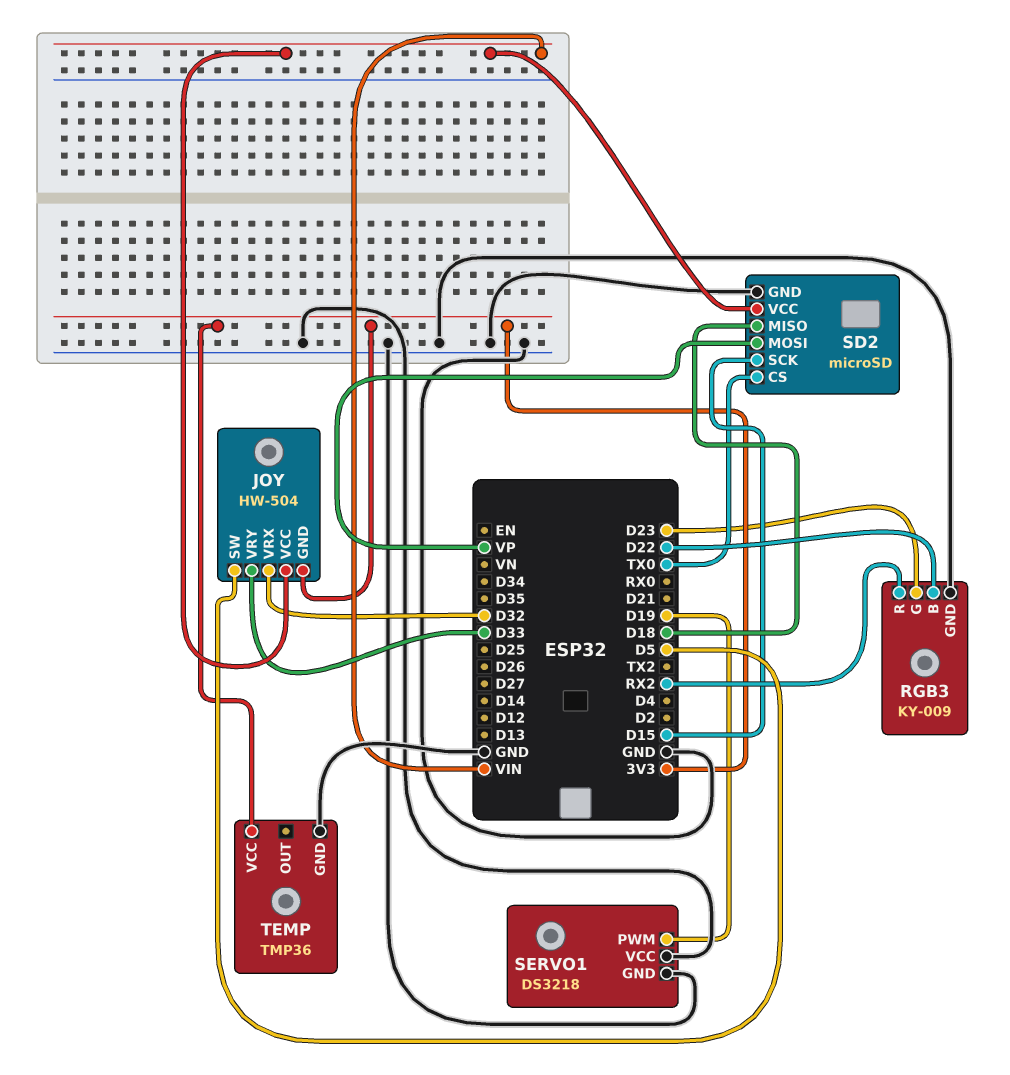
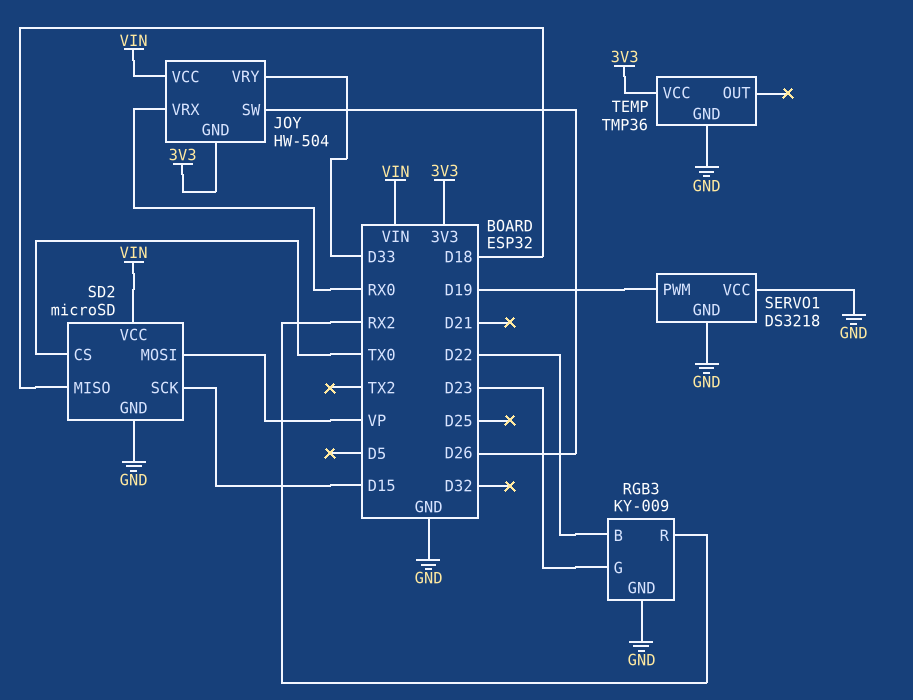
JOY pin SW: D5 -> D26
JOY pin VRX: D32 -> RX0

